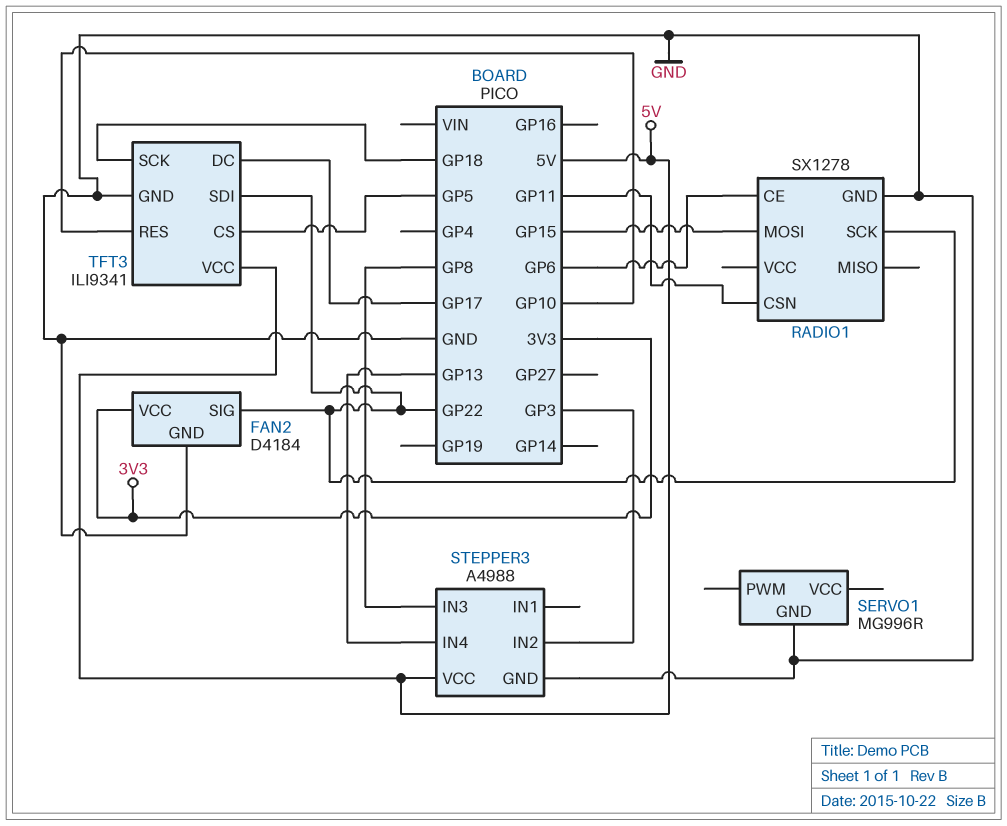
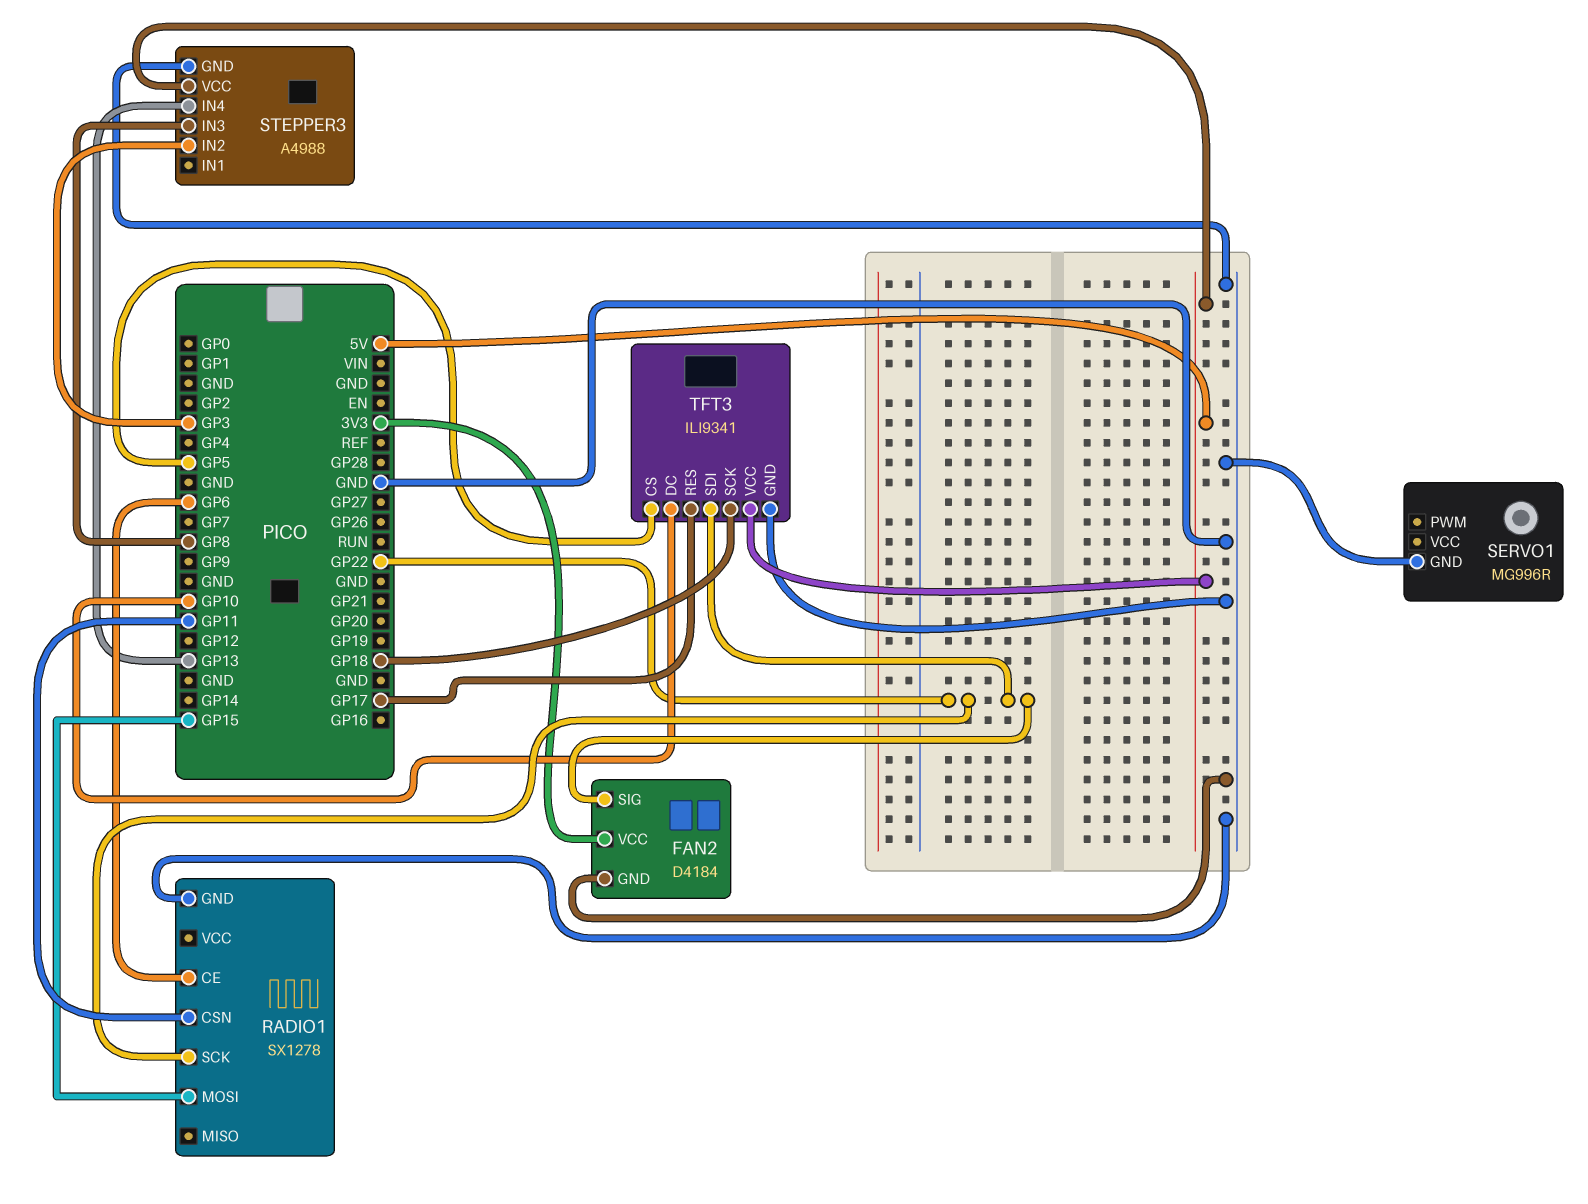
TFT3 pin DC: GP17 -> GP10
TFT3 pin RES: GP10 -> GP17

